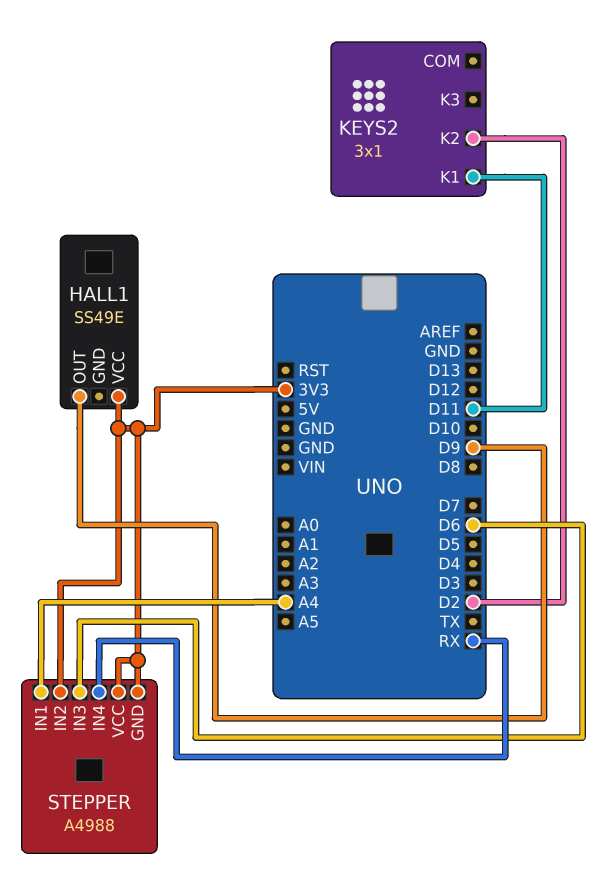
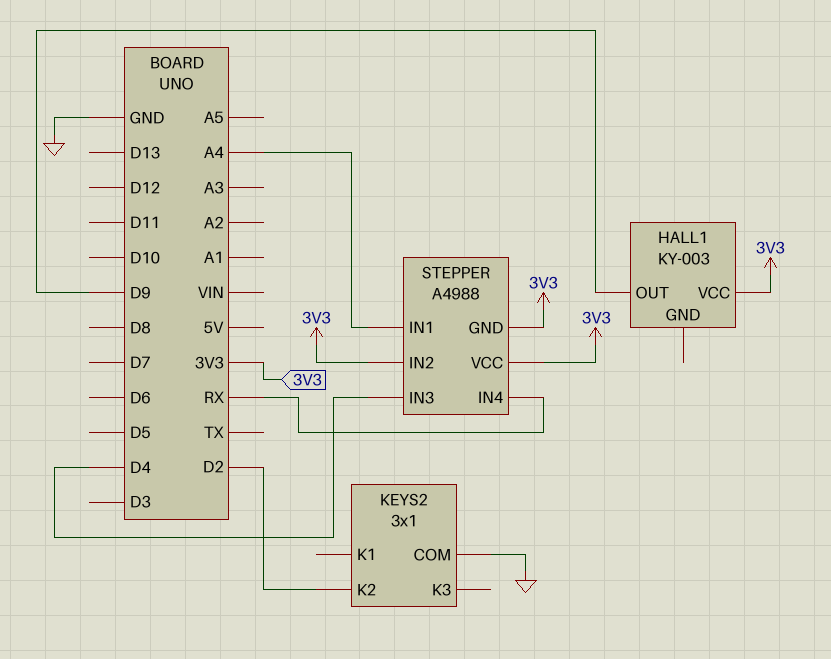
HALL1: SS49E -> KY-003
KEYS2 pin COM: none -> GND
KEYS2 pin K1: D11 -> none
STEPPER pin IN3: D6 -> D4

